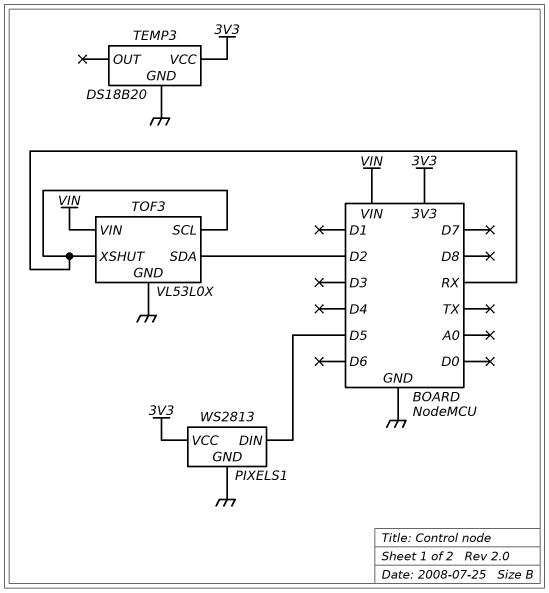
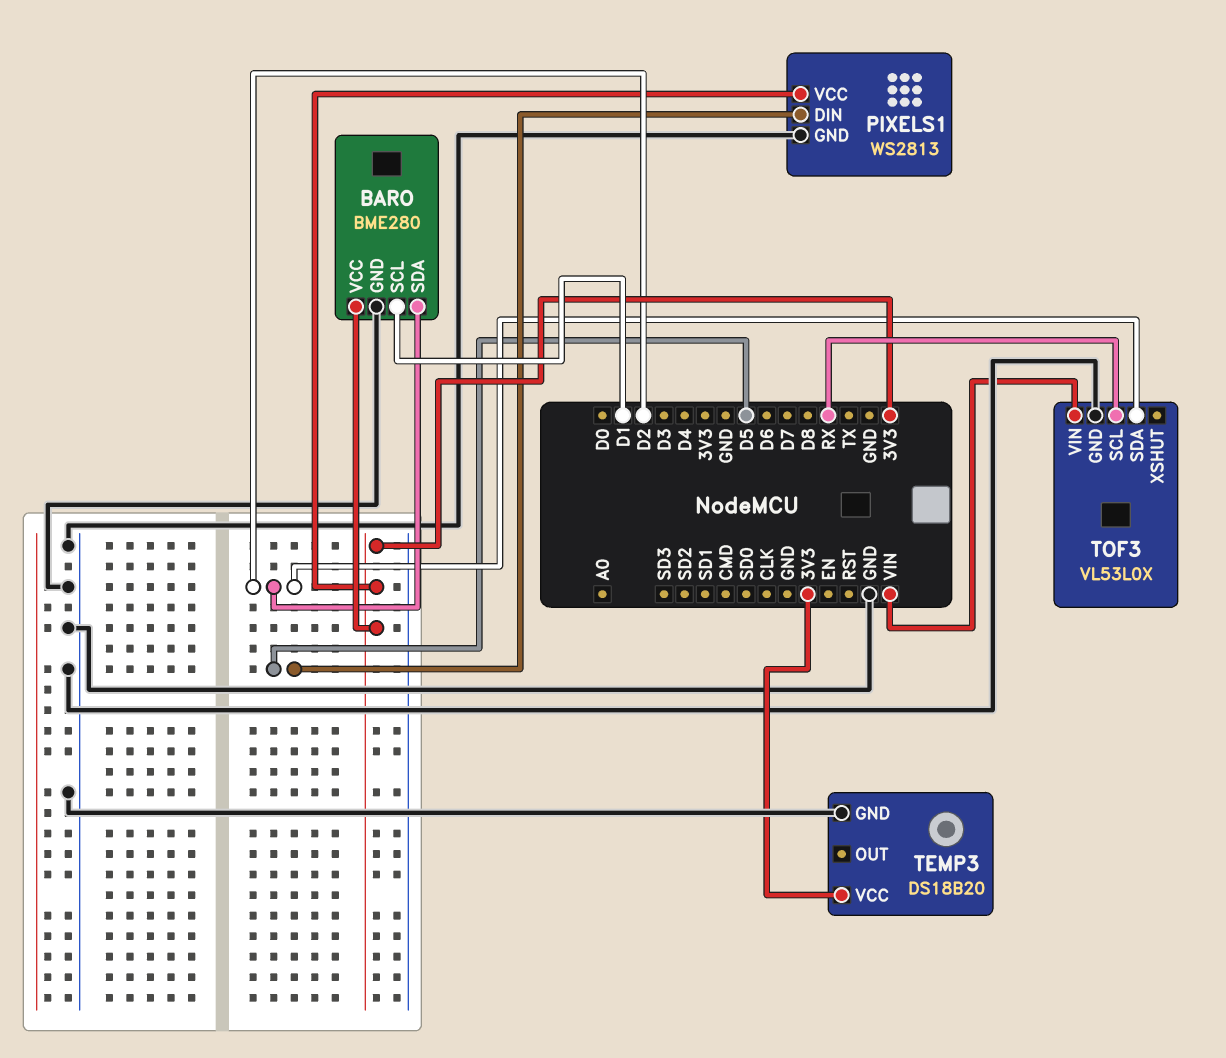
BARO: none -> BME280
BARO pin GND: none -> GND
BARO pin SCL: none -> D1
BARO pin SDA: none -> D2
BARO pin VCC: none -> 3V3
TOF3 pin XSHUT: RX -> none

